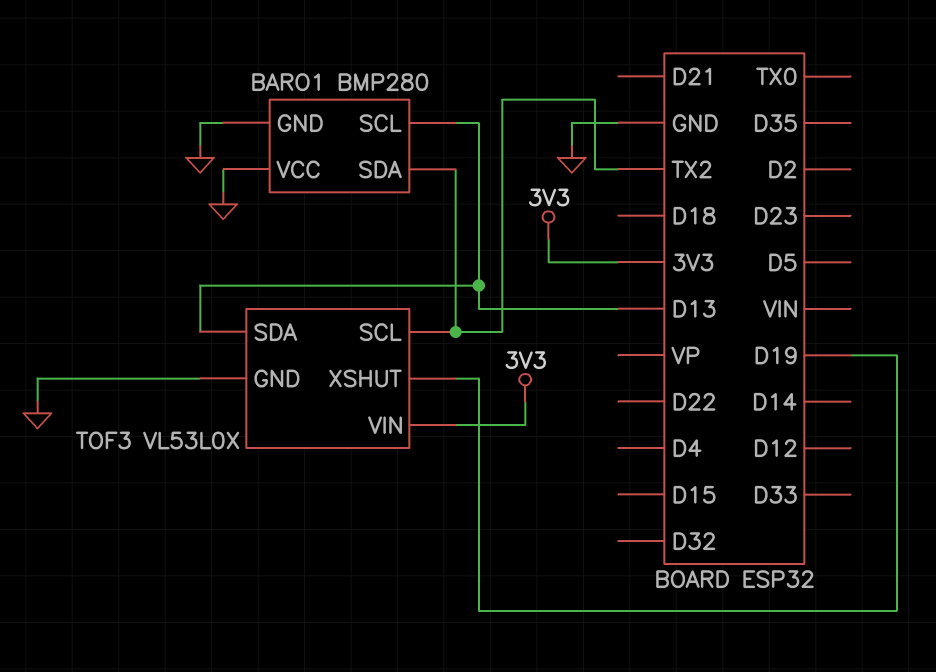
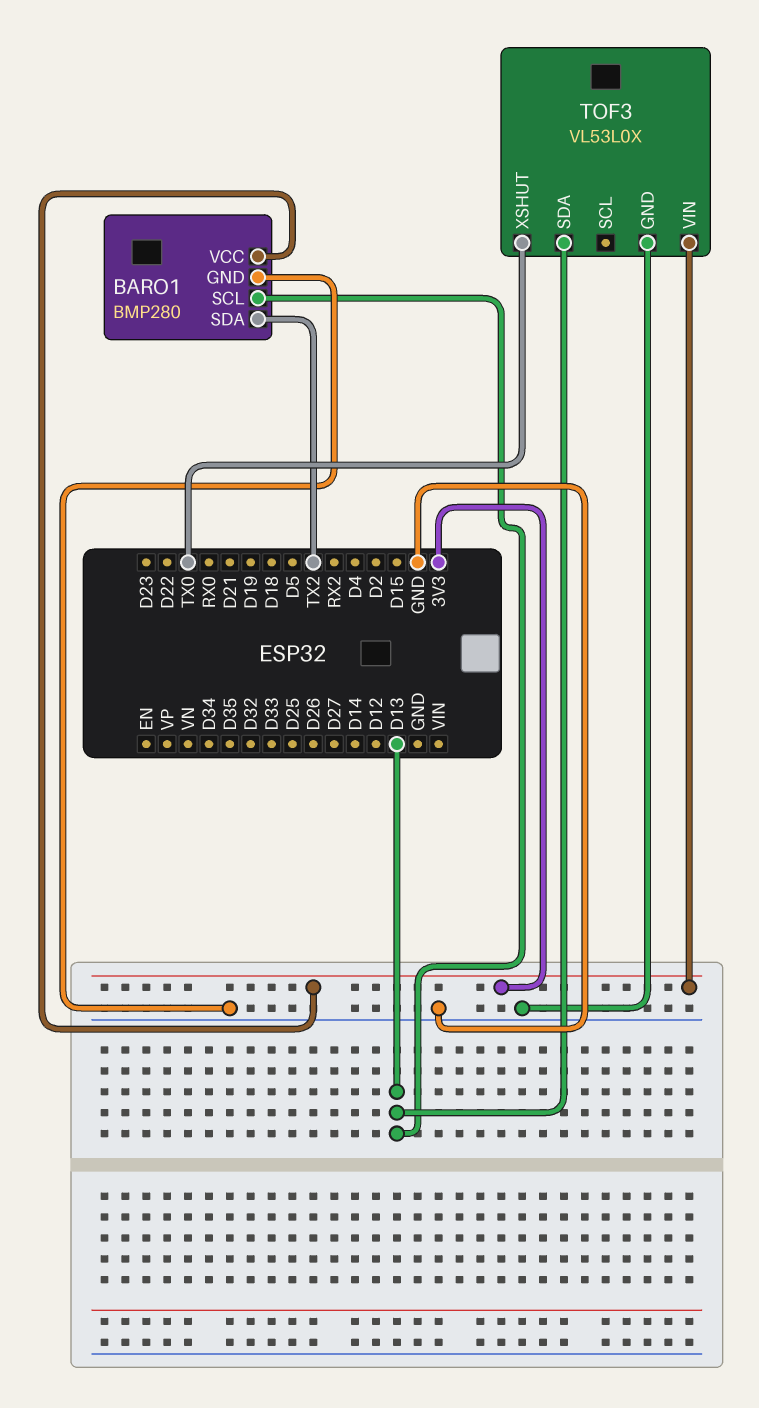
BARO1 pin VCC: GND -> 3V3
TOF3 pin SCL: TX2 -> none
TOF3 pin XSHUT: D19 -> TX0

